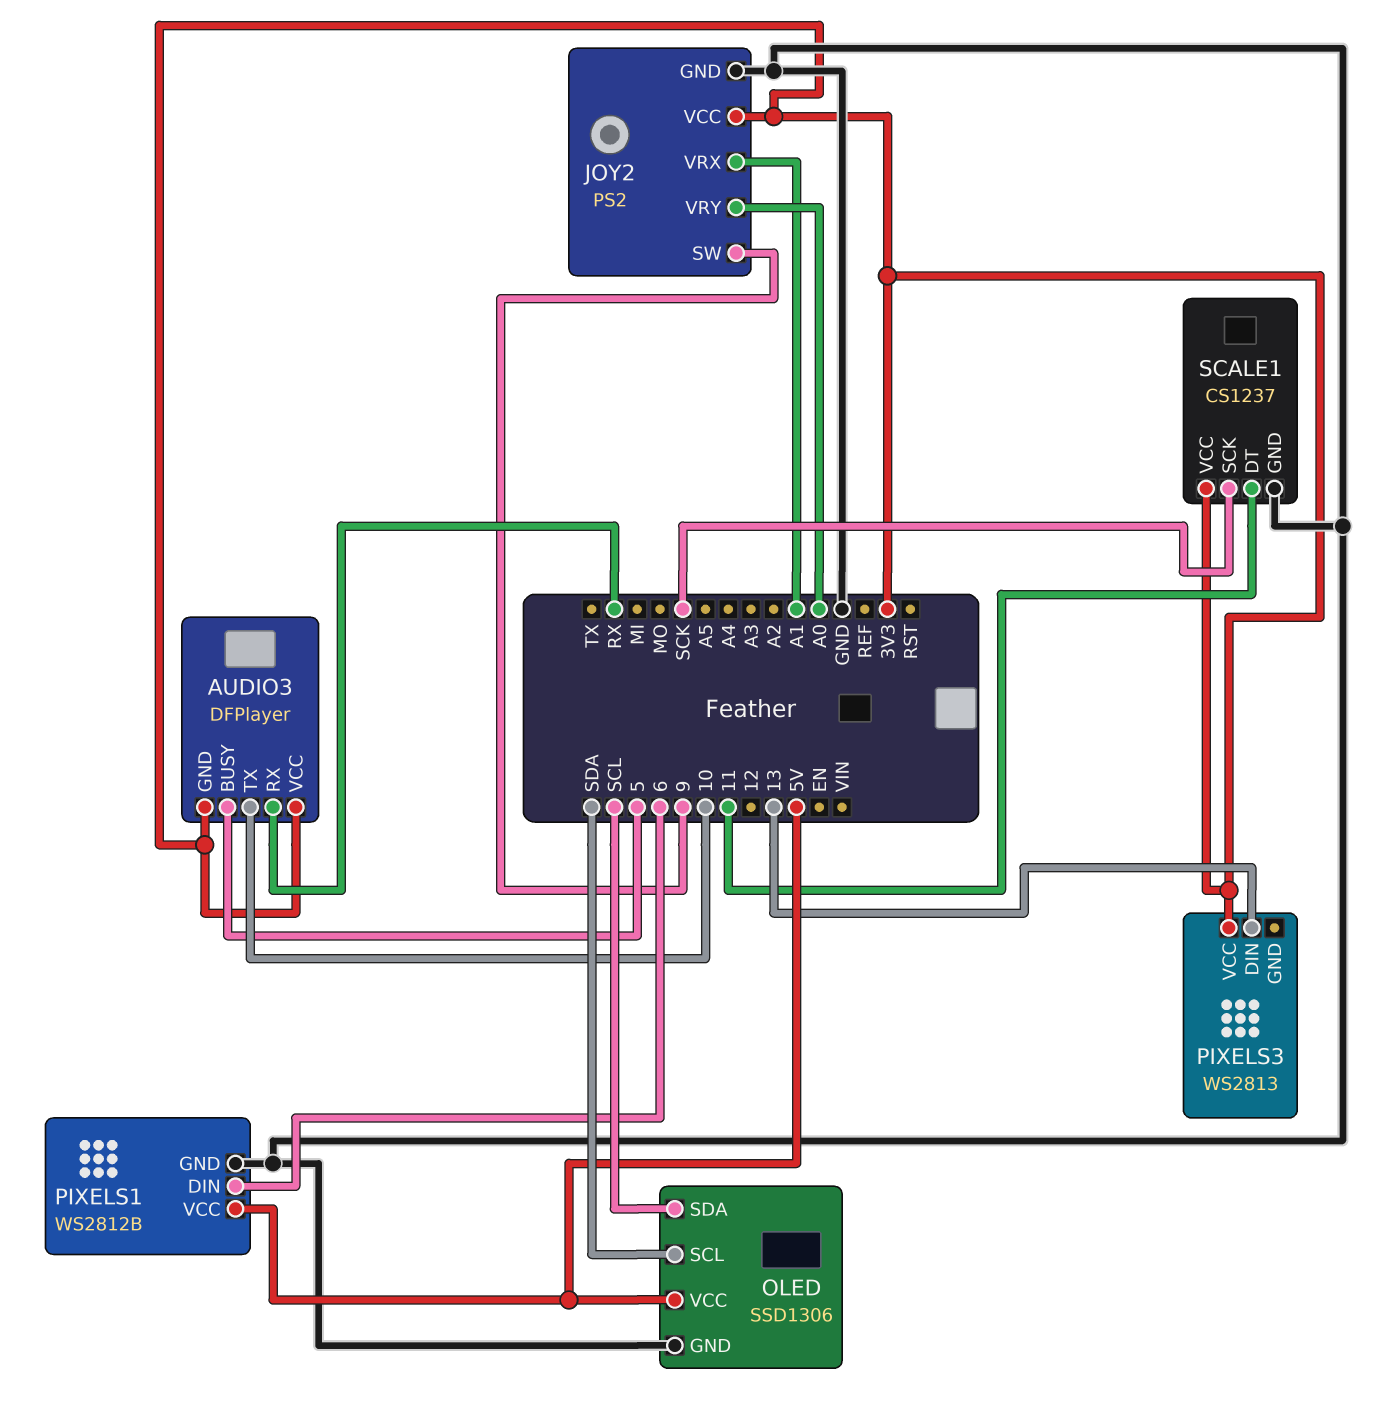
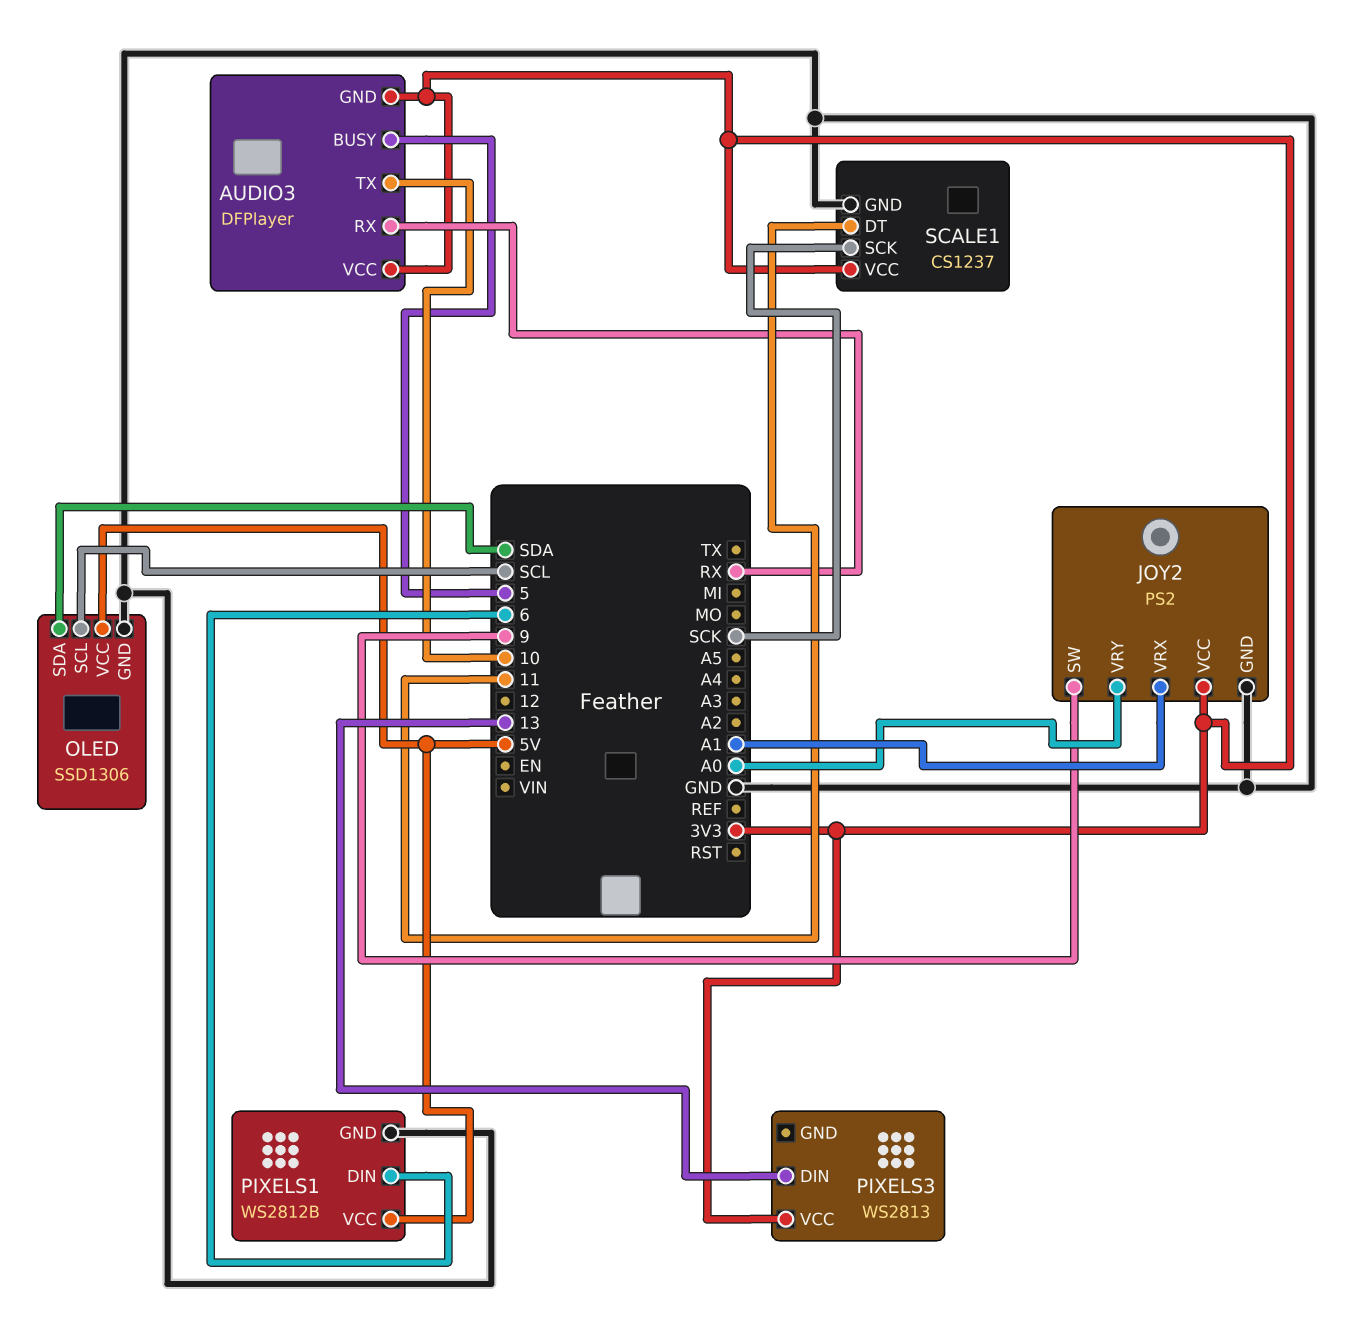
OLED pin SCL: SDA -> SCL
OLED pin SDA: SCL -> SDA

